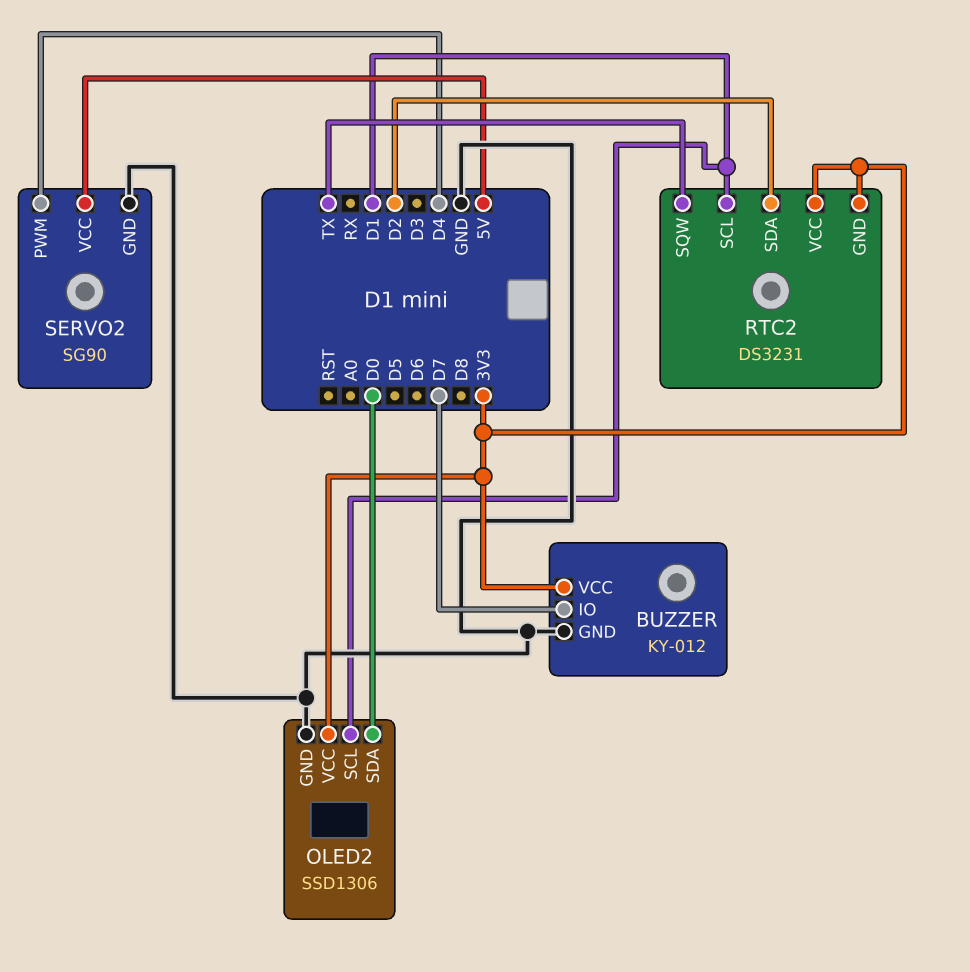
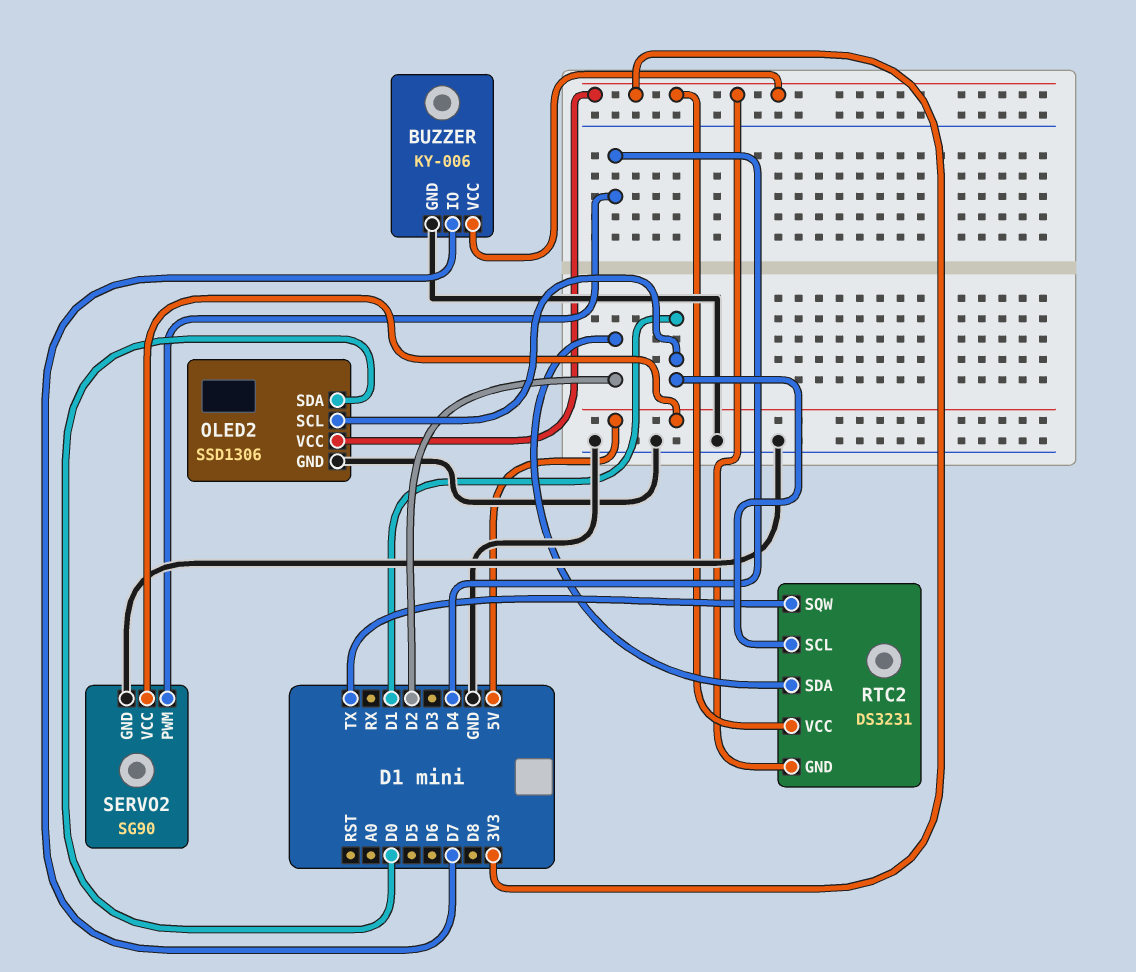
BUZZER: KY-012 -> KY-006

